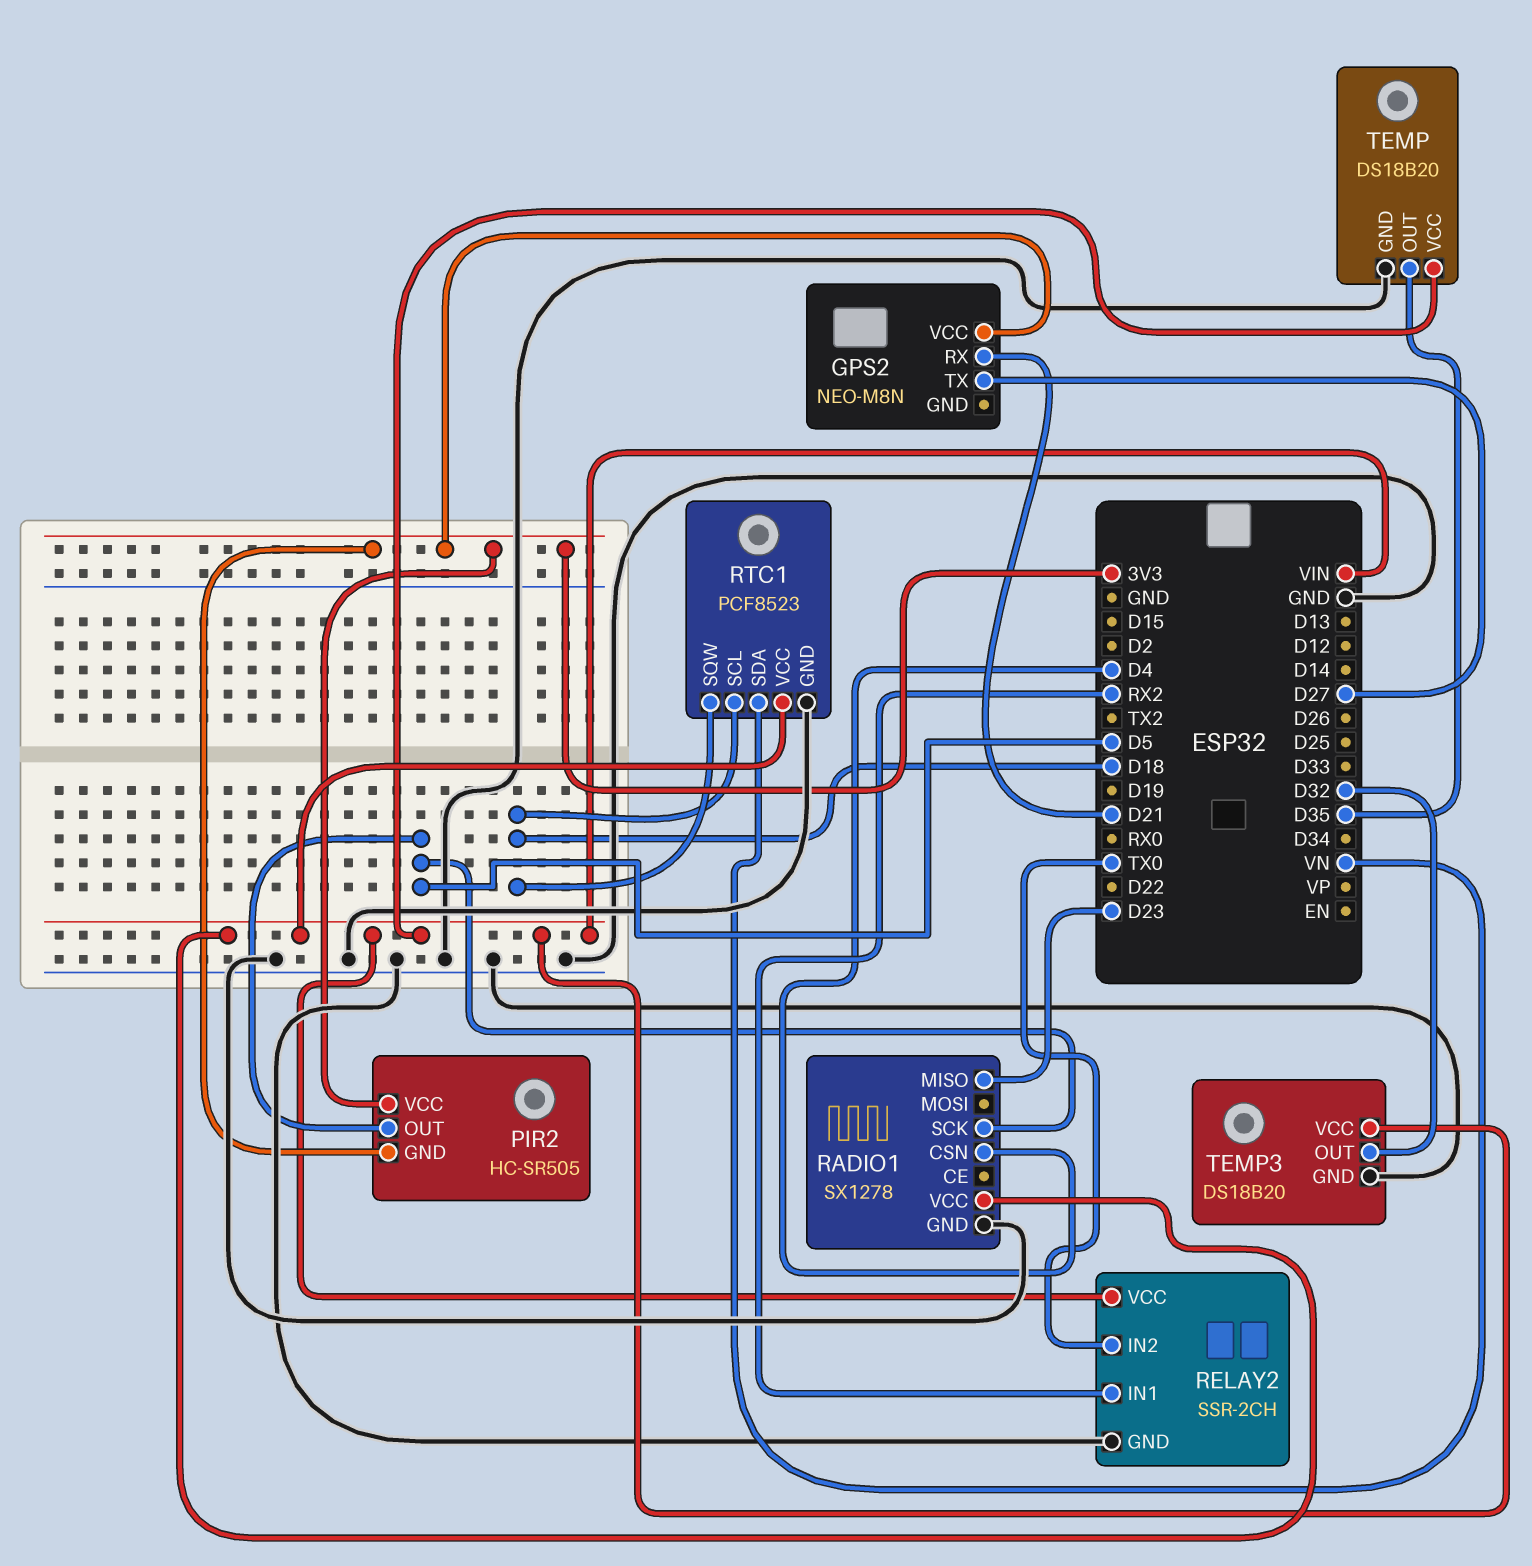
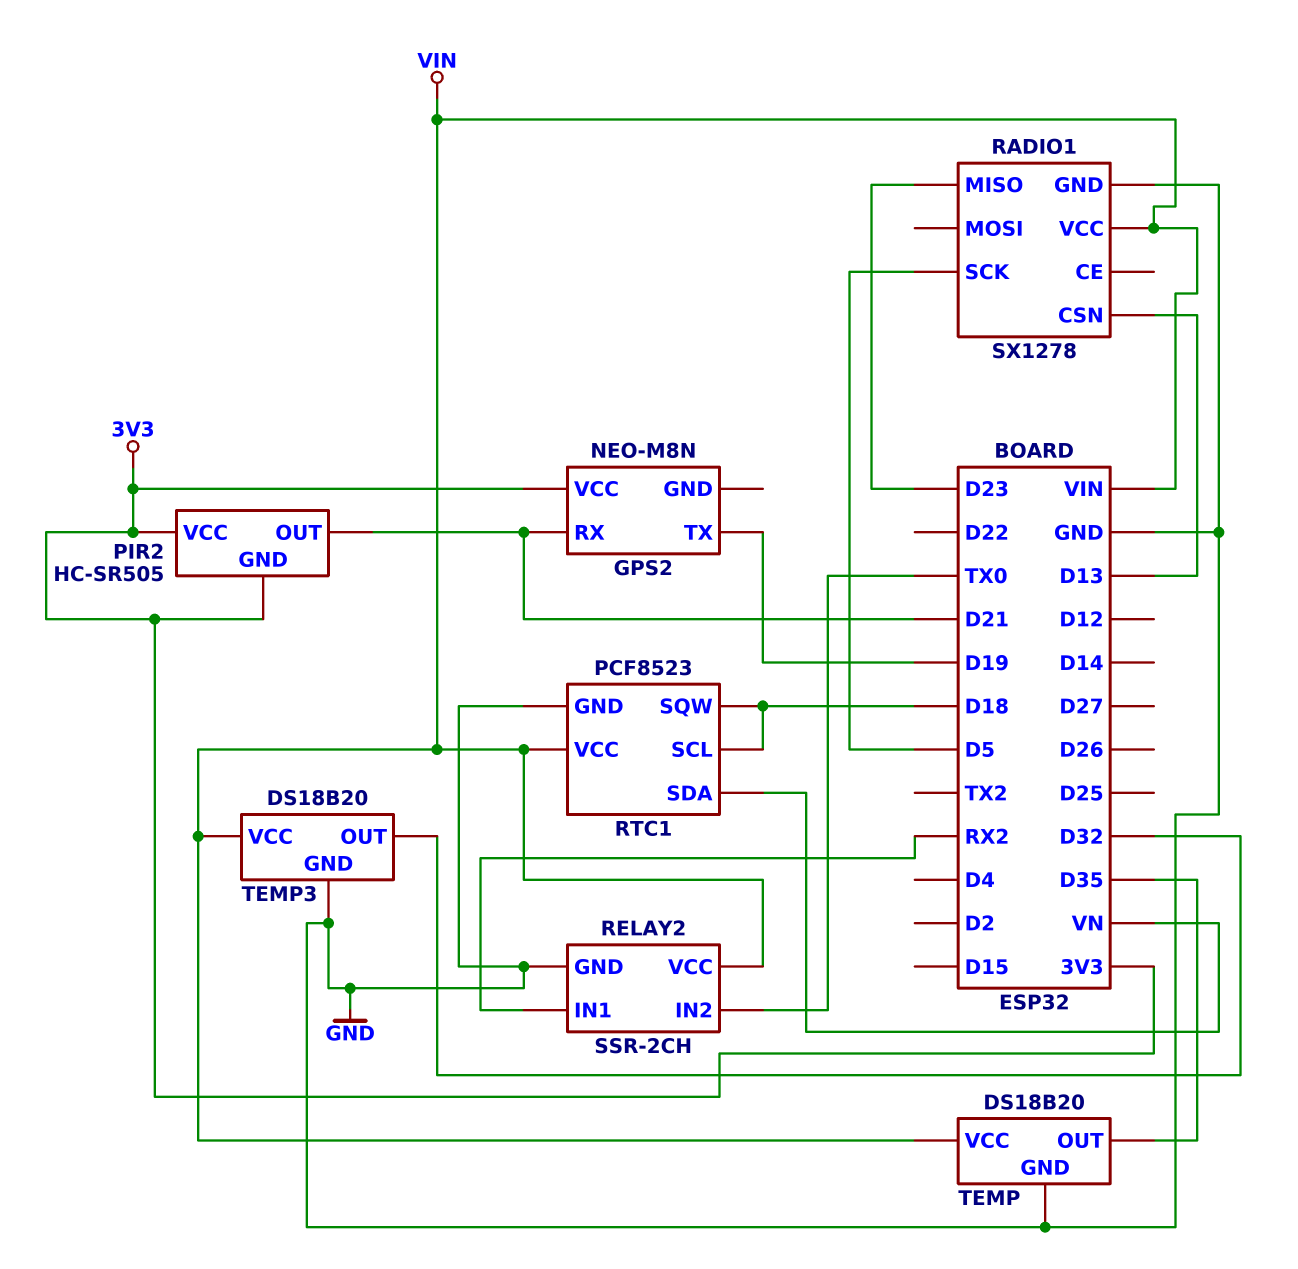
GPS2 pin TX: D27 -> D19
PIR2 pin OUT: D5 -> D21
RADIO1 pin CSN: D4 -> D13

